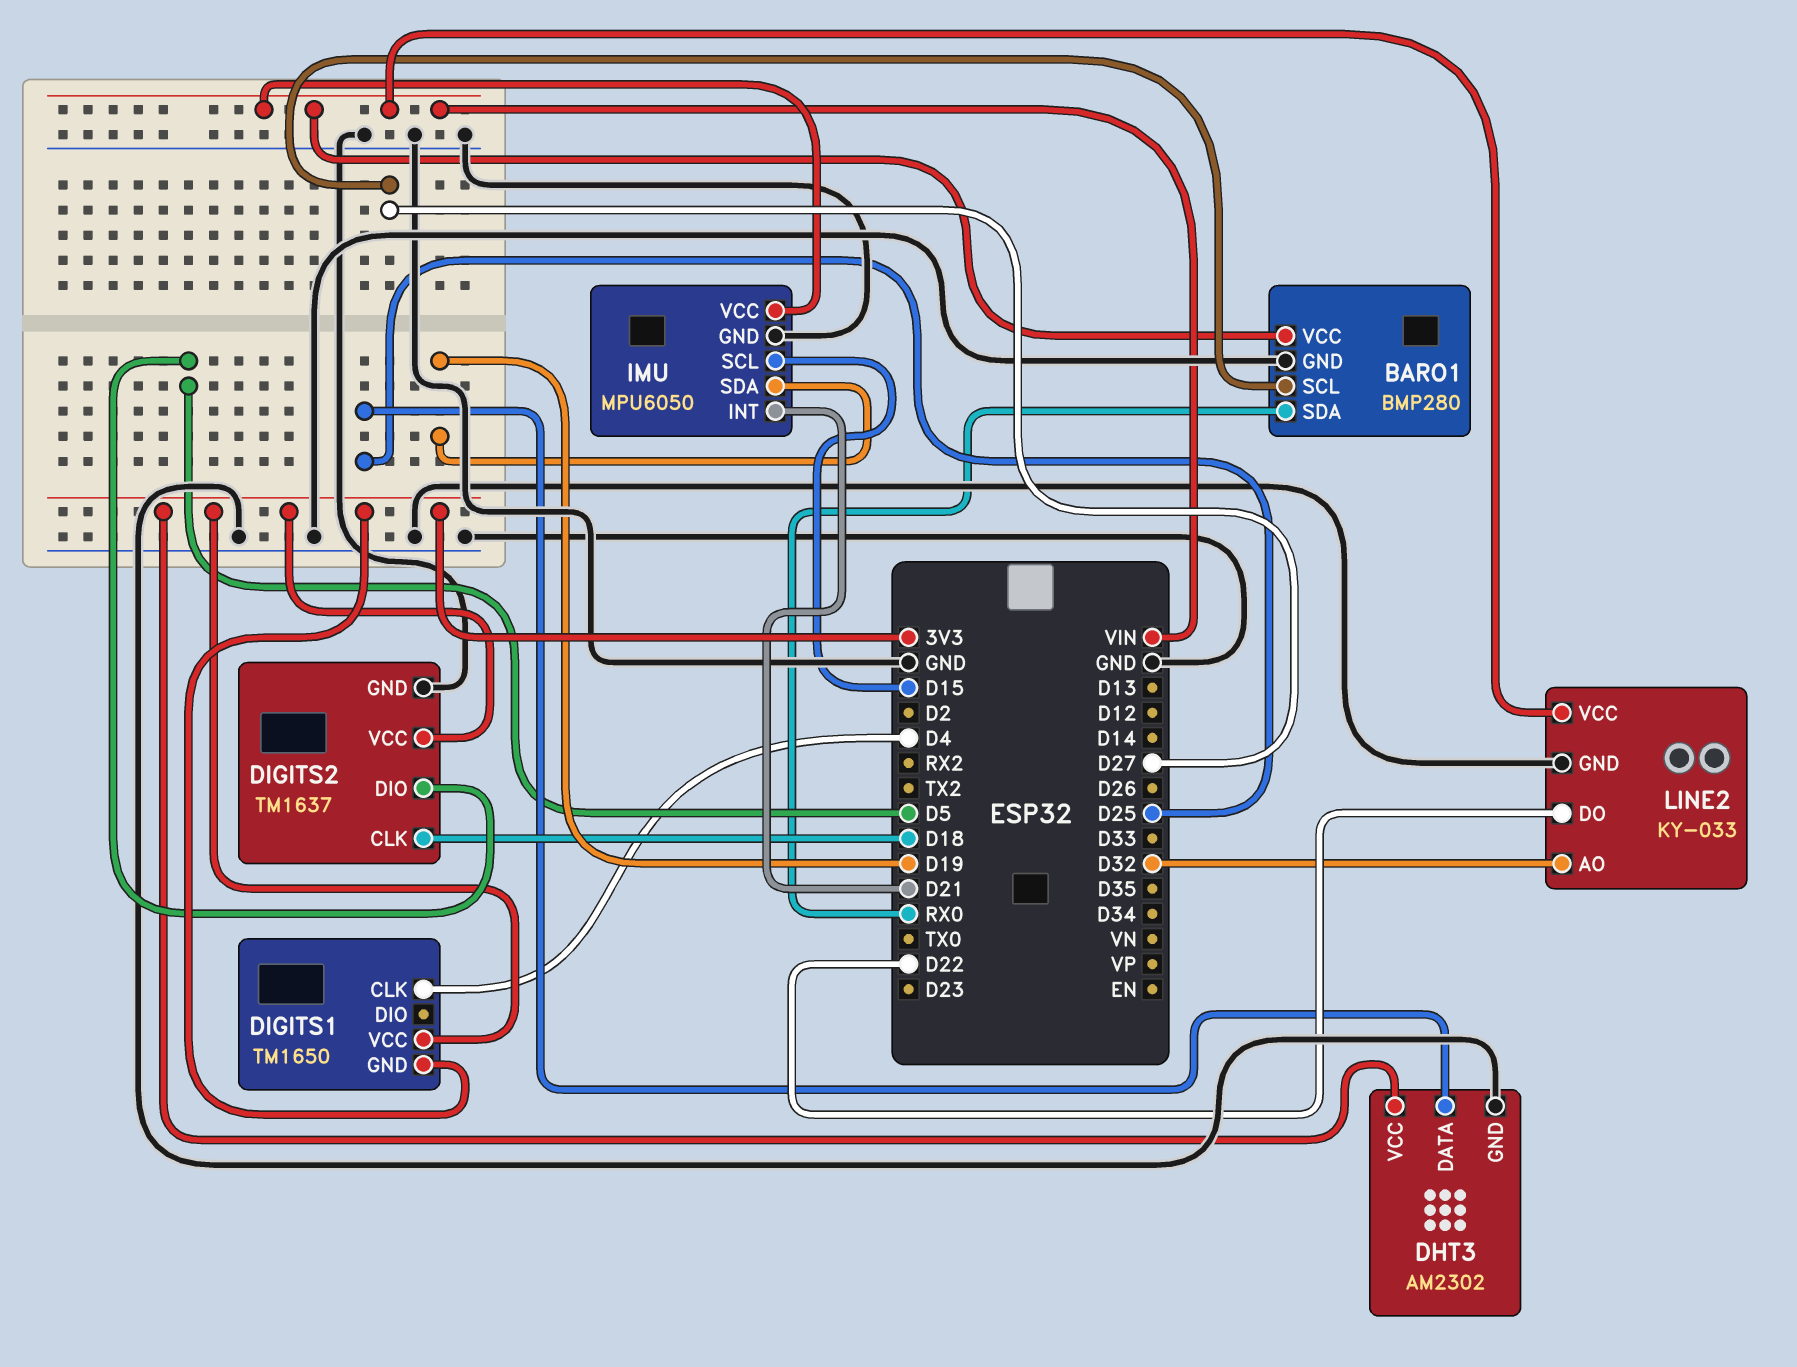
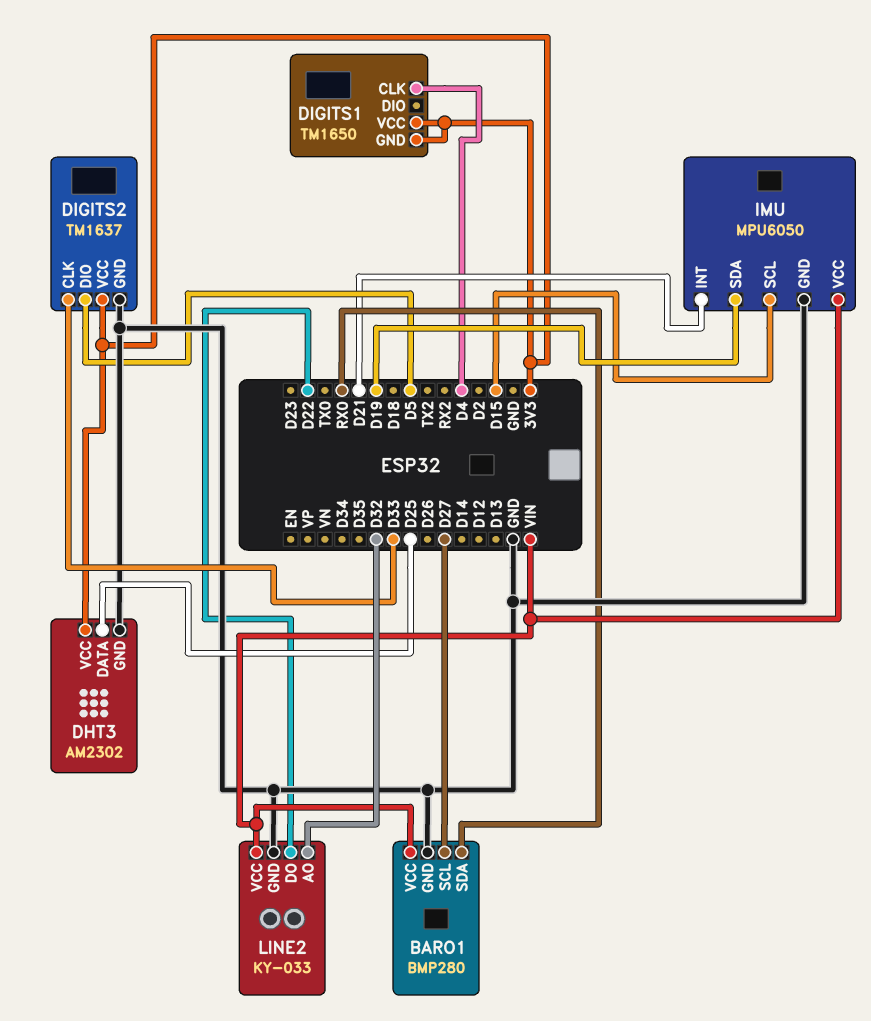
DIGITS2 pin CLK: D18 -> D33

